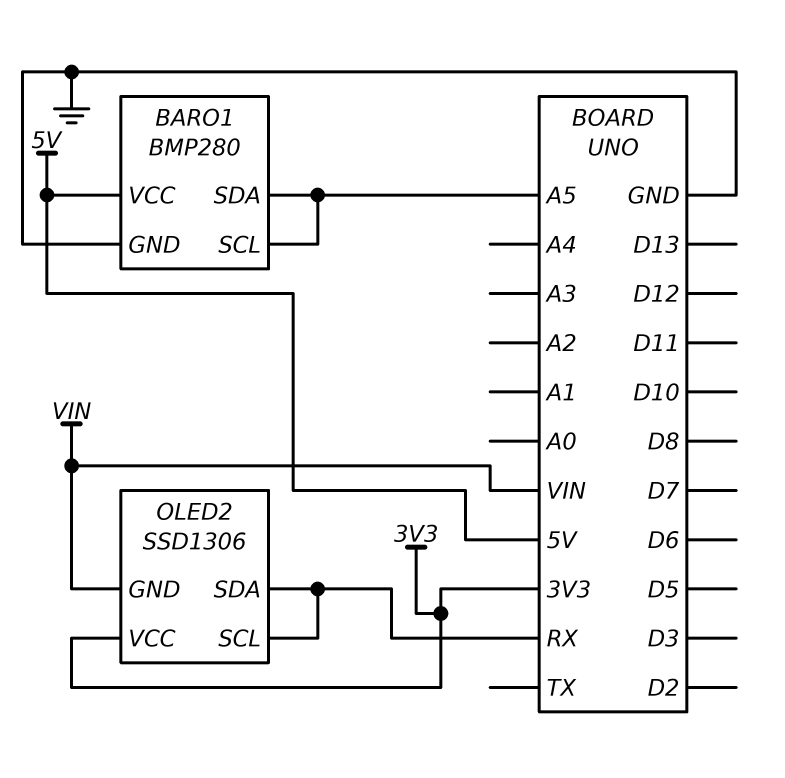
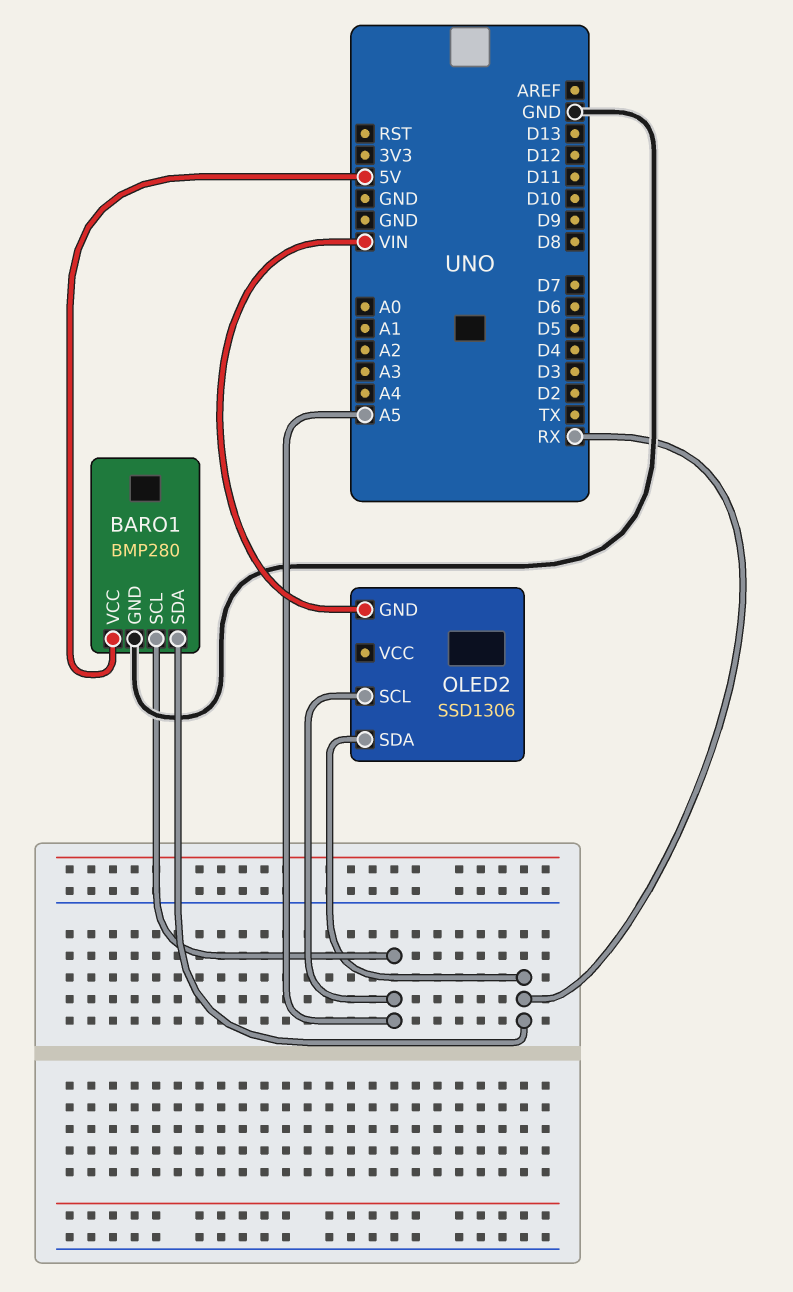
BARO1 pin SDA: A5 -> RX
OLED2 pin SCL: RX -> A5
OLED2 pin VCC: 3V3 -> none

